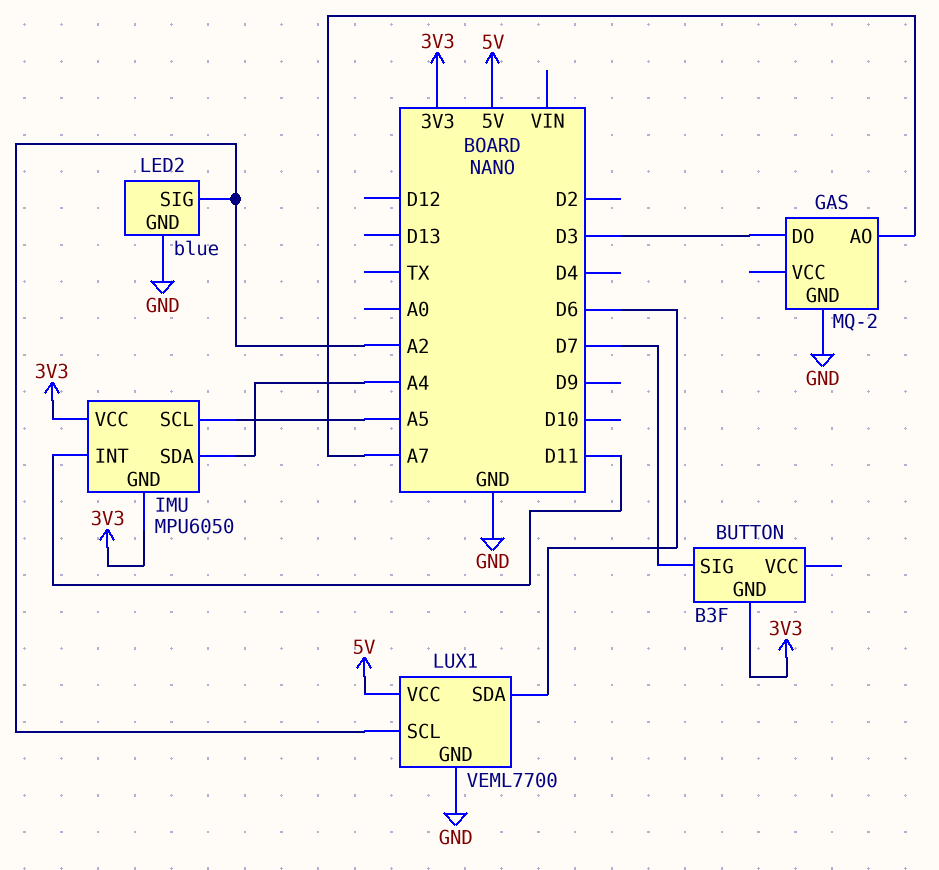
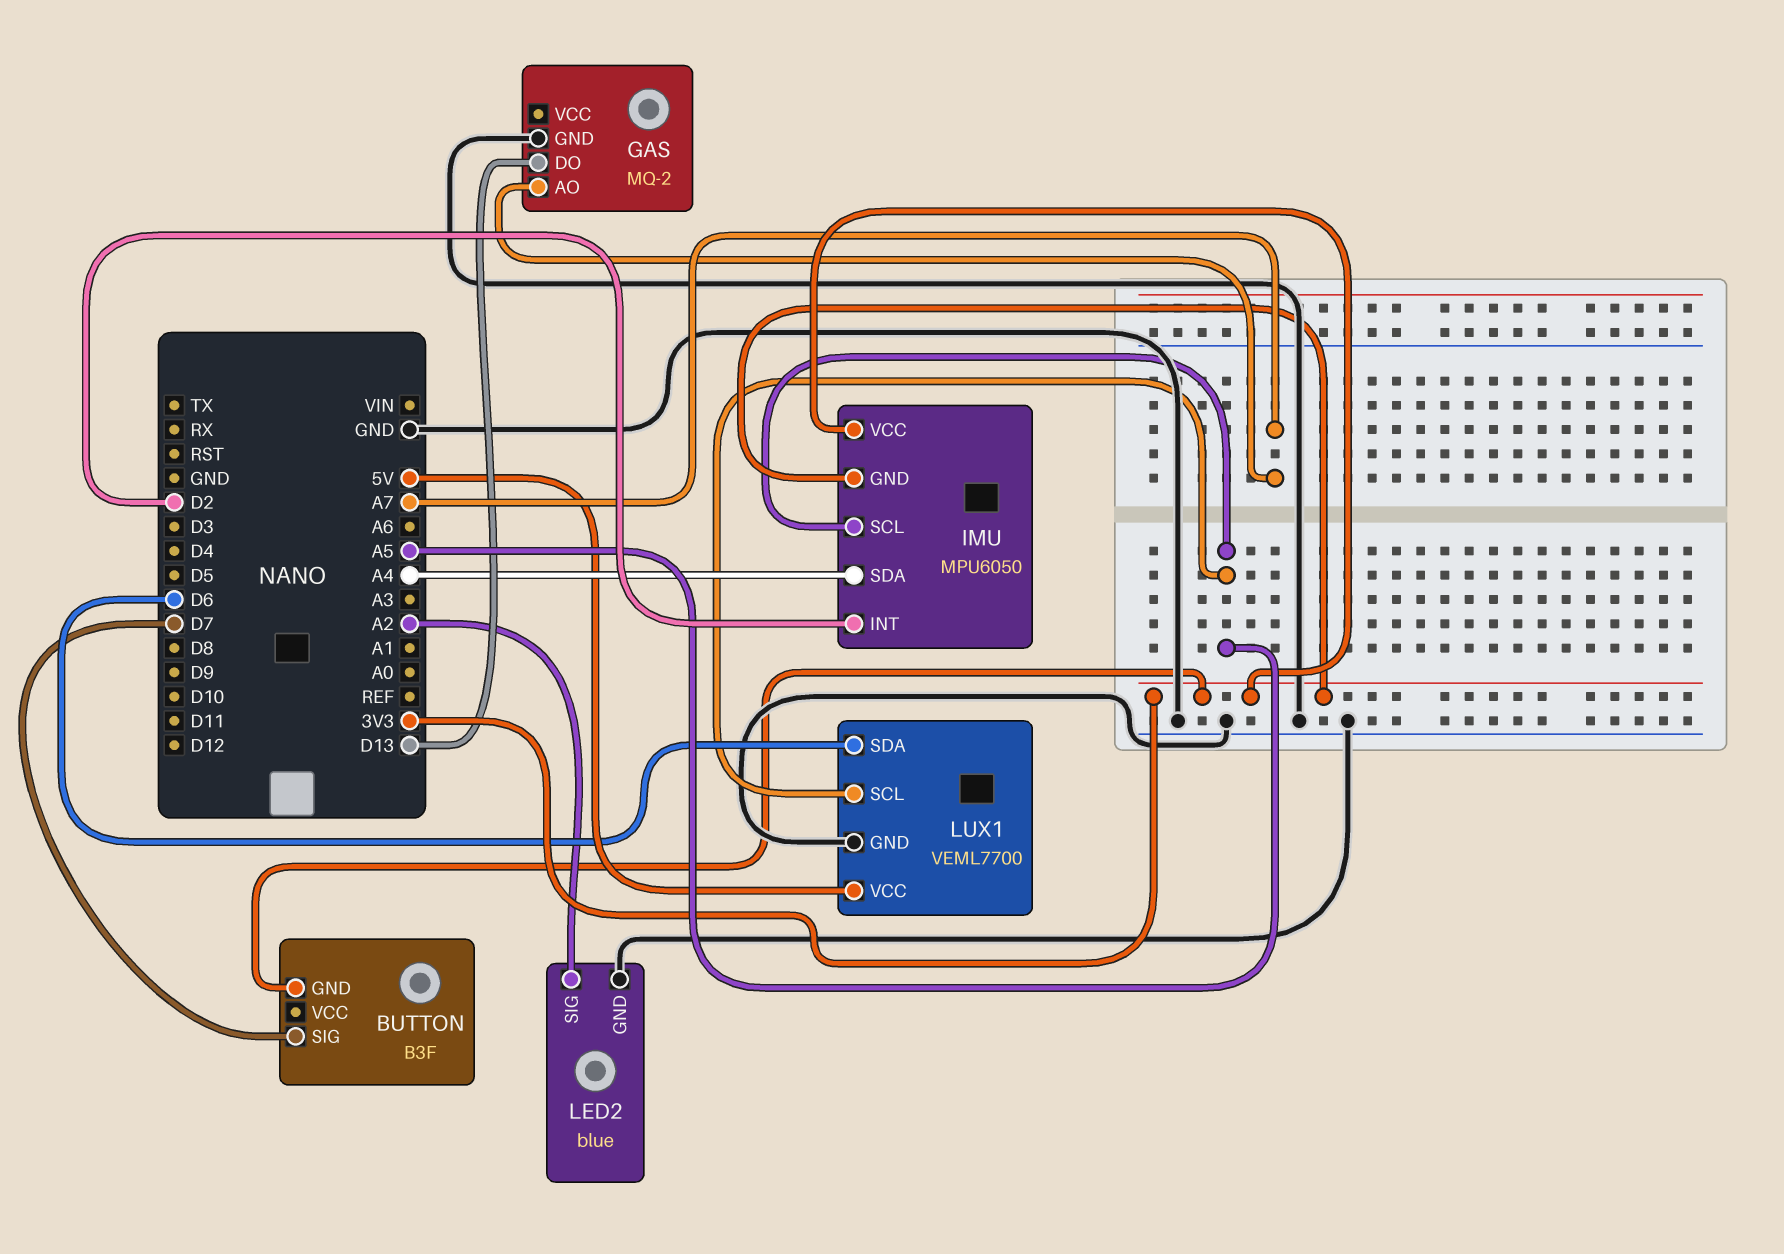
GAS pin DO: D3 -> D13
IMU pin INT: D11 -> D2
LUX1 pin SCL: A2 -> A5

